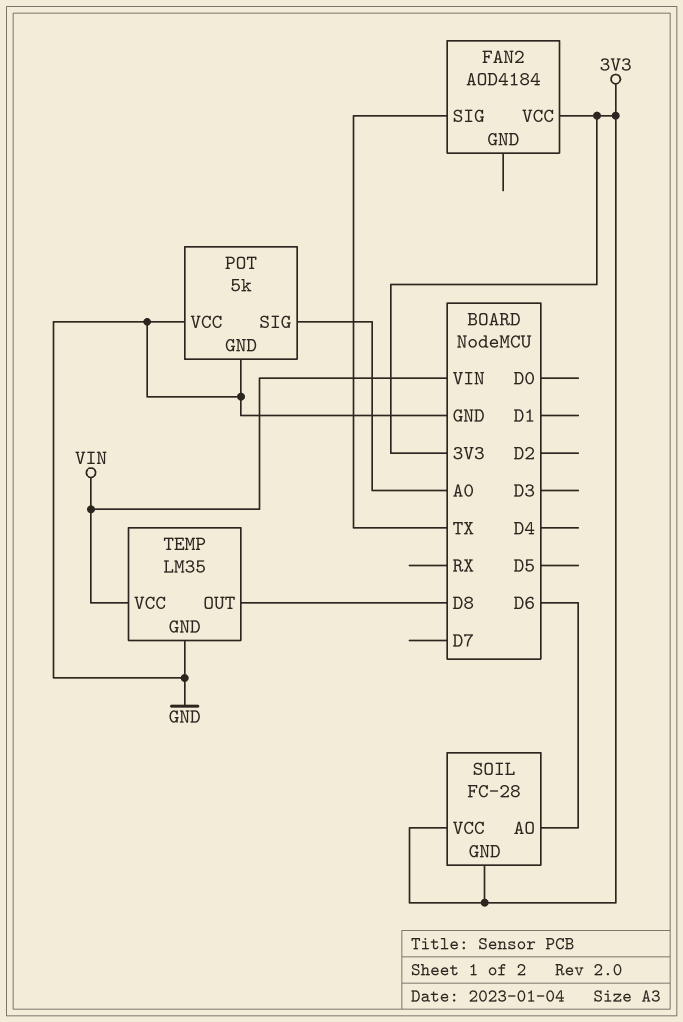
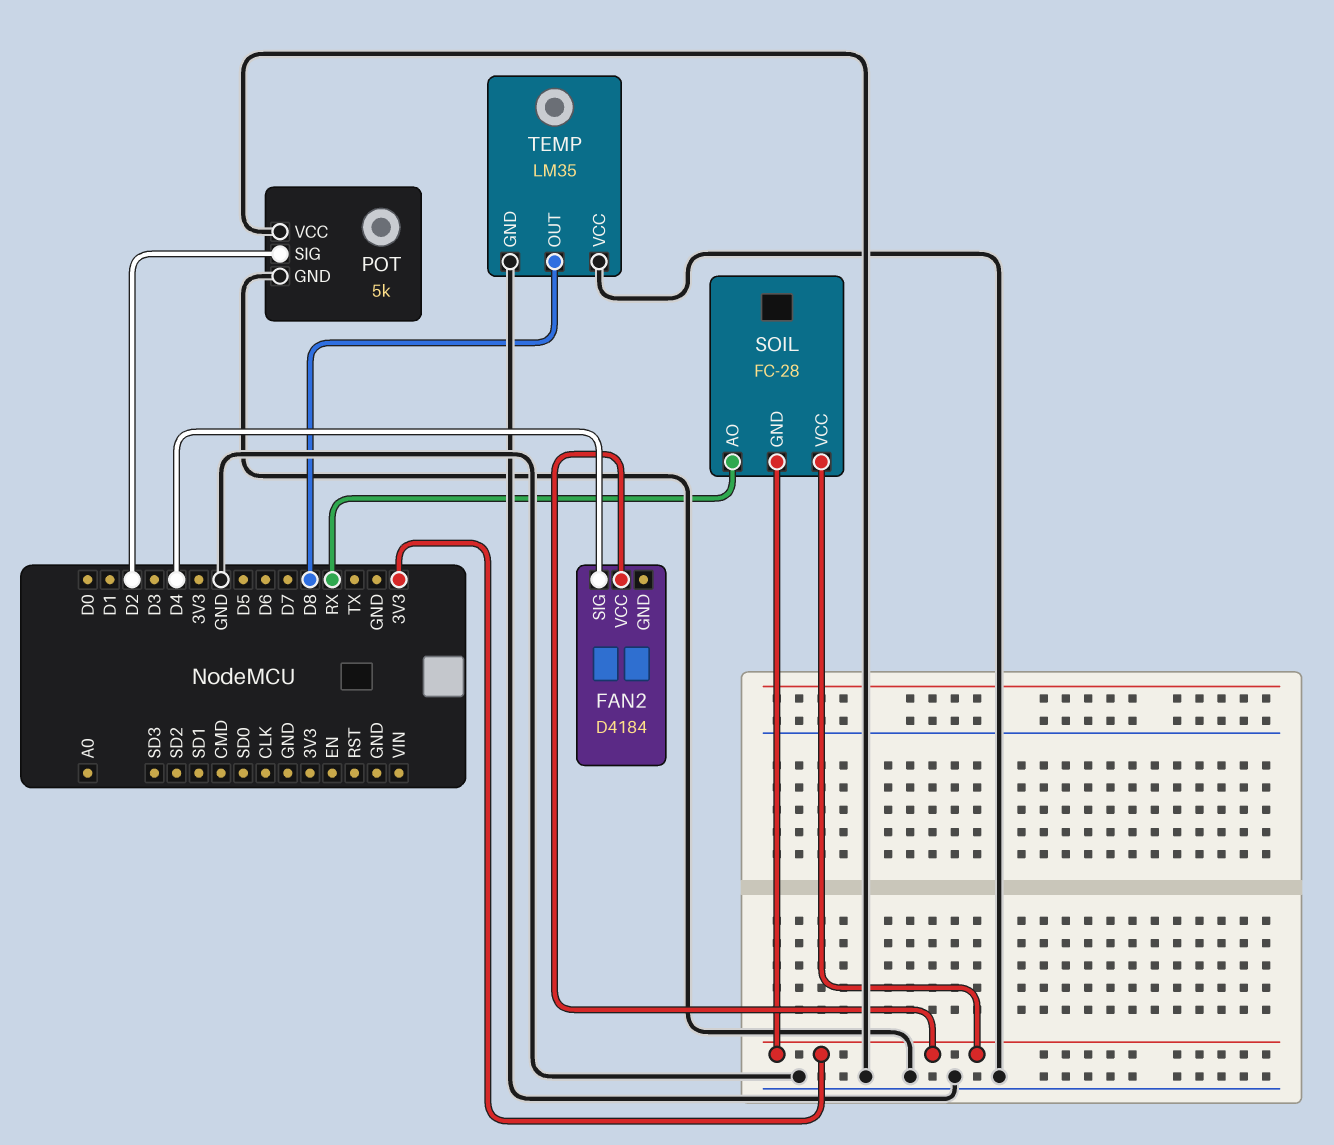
FAN2: AOD4184 -> D4184
FAN2 pin SIG: TX -> D4
POT pin SIG: A0 -> D2
SOIL pin AO: D6 -> RX
TEMP pin VCC: VIN -> GND

